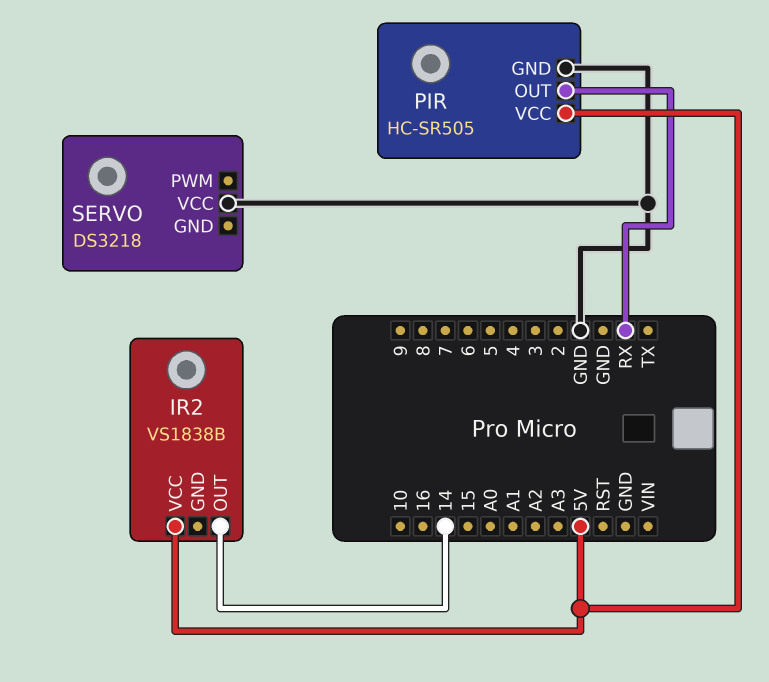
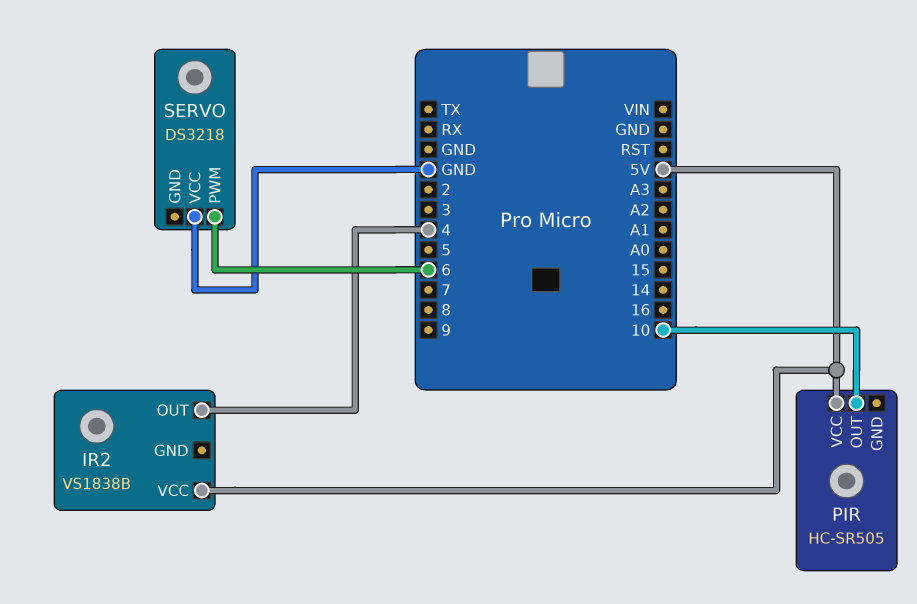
IR2 pin OUT: 14 -> 4
PIR pin GND: GND -> none
PIR pin OUT: RX -> 10
SERVO pin PWM: none -> 6

